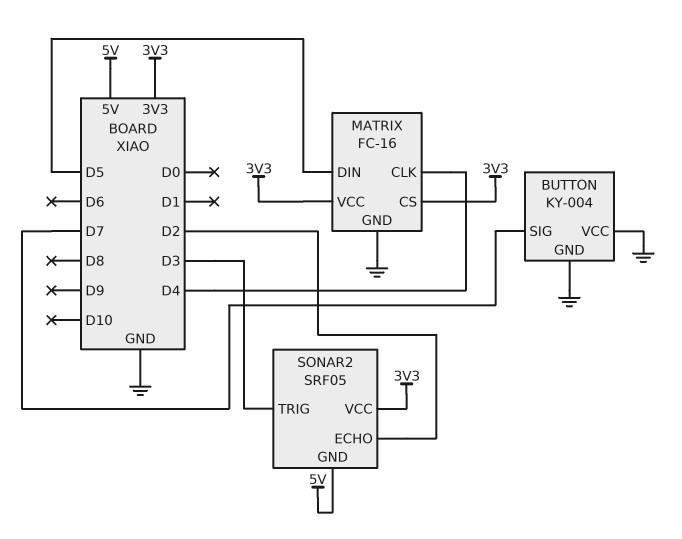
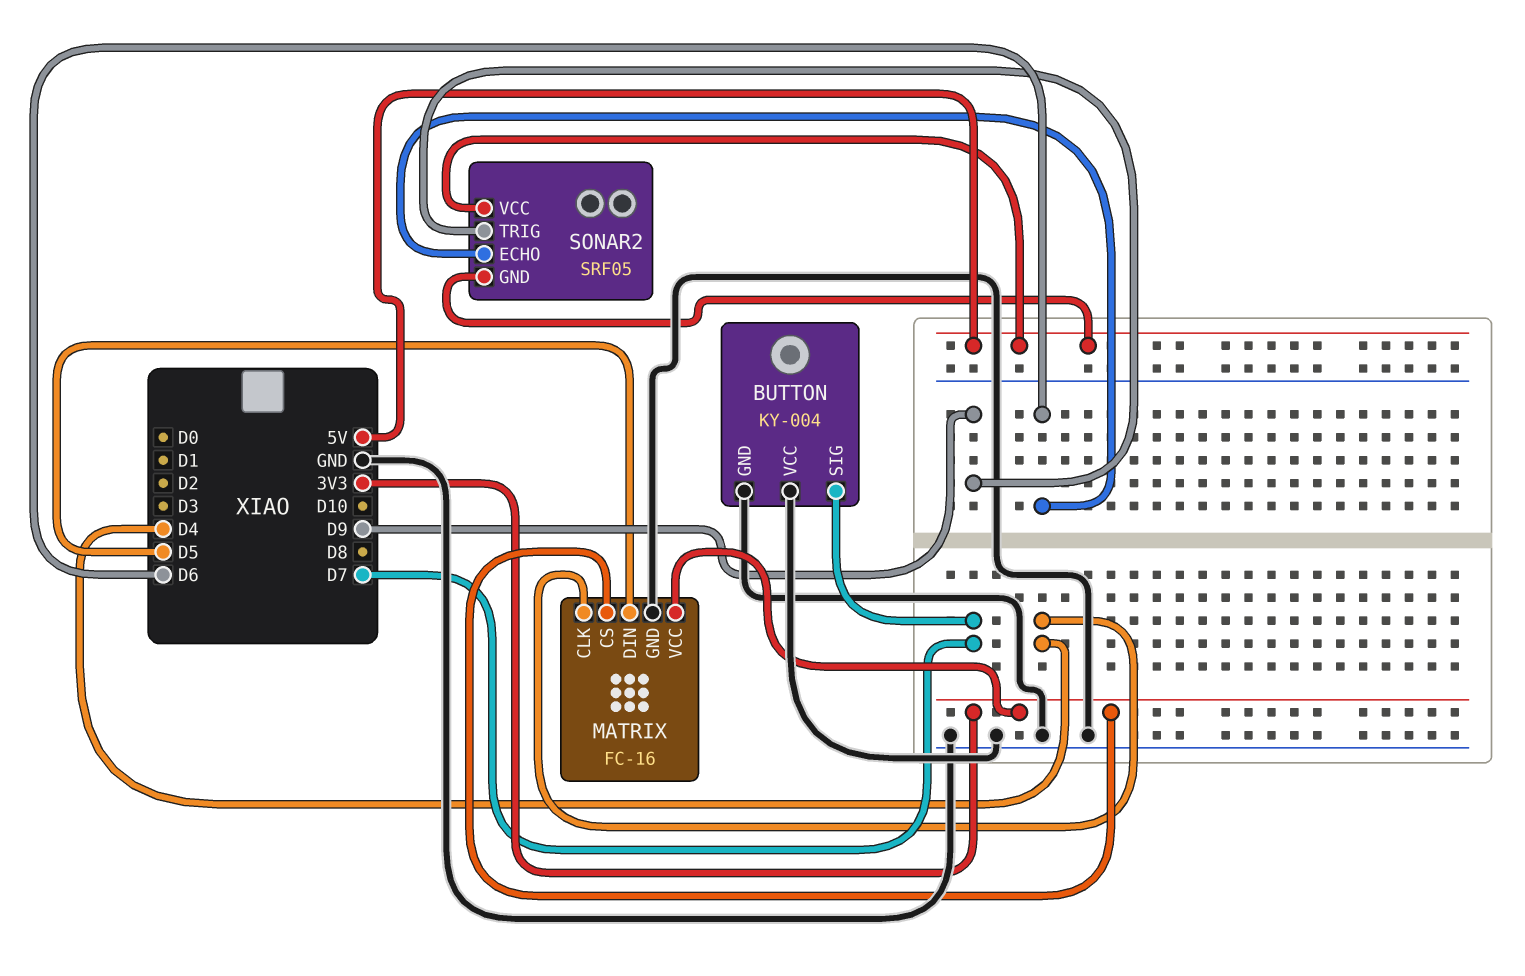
SONAR2 pin ECHO: D2 -> D6
SONAR2 pin TRIG: D3 -> D9
SONAR2 pin VCC: 3V3 -> 5V

